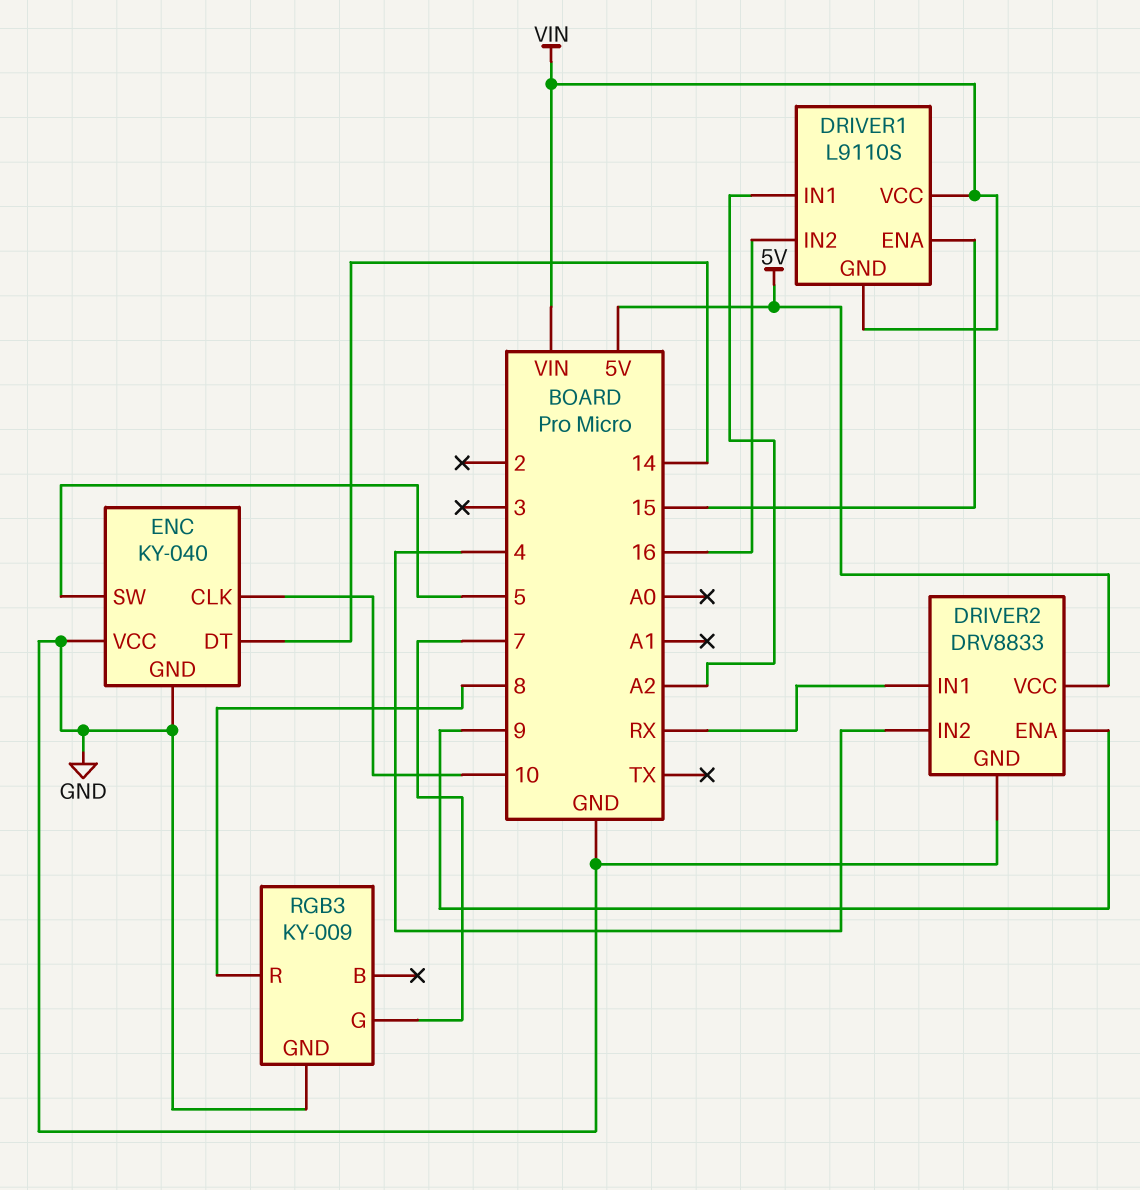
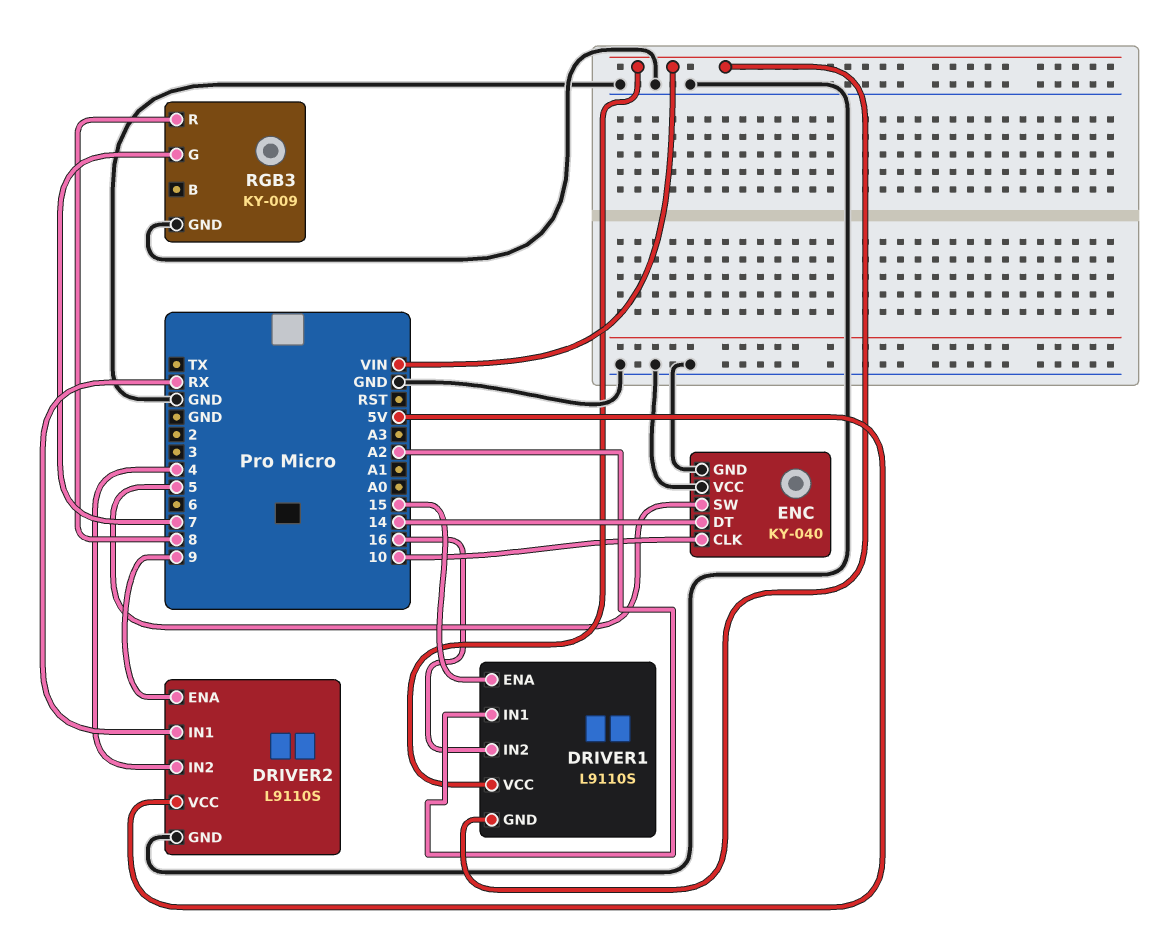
DRIVER2: DRV8833 -> L9110S

